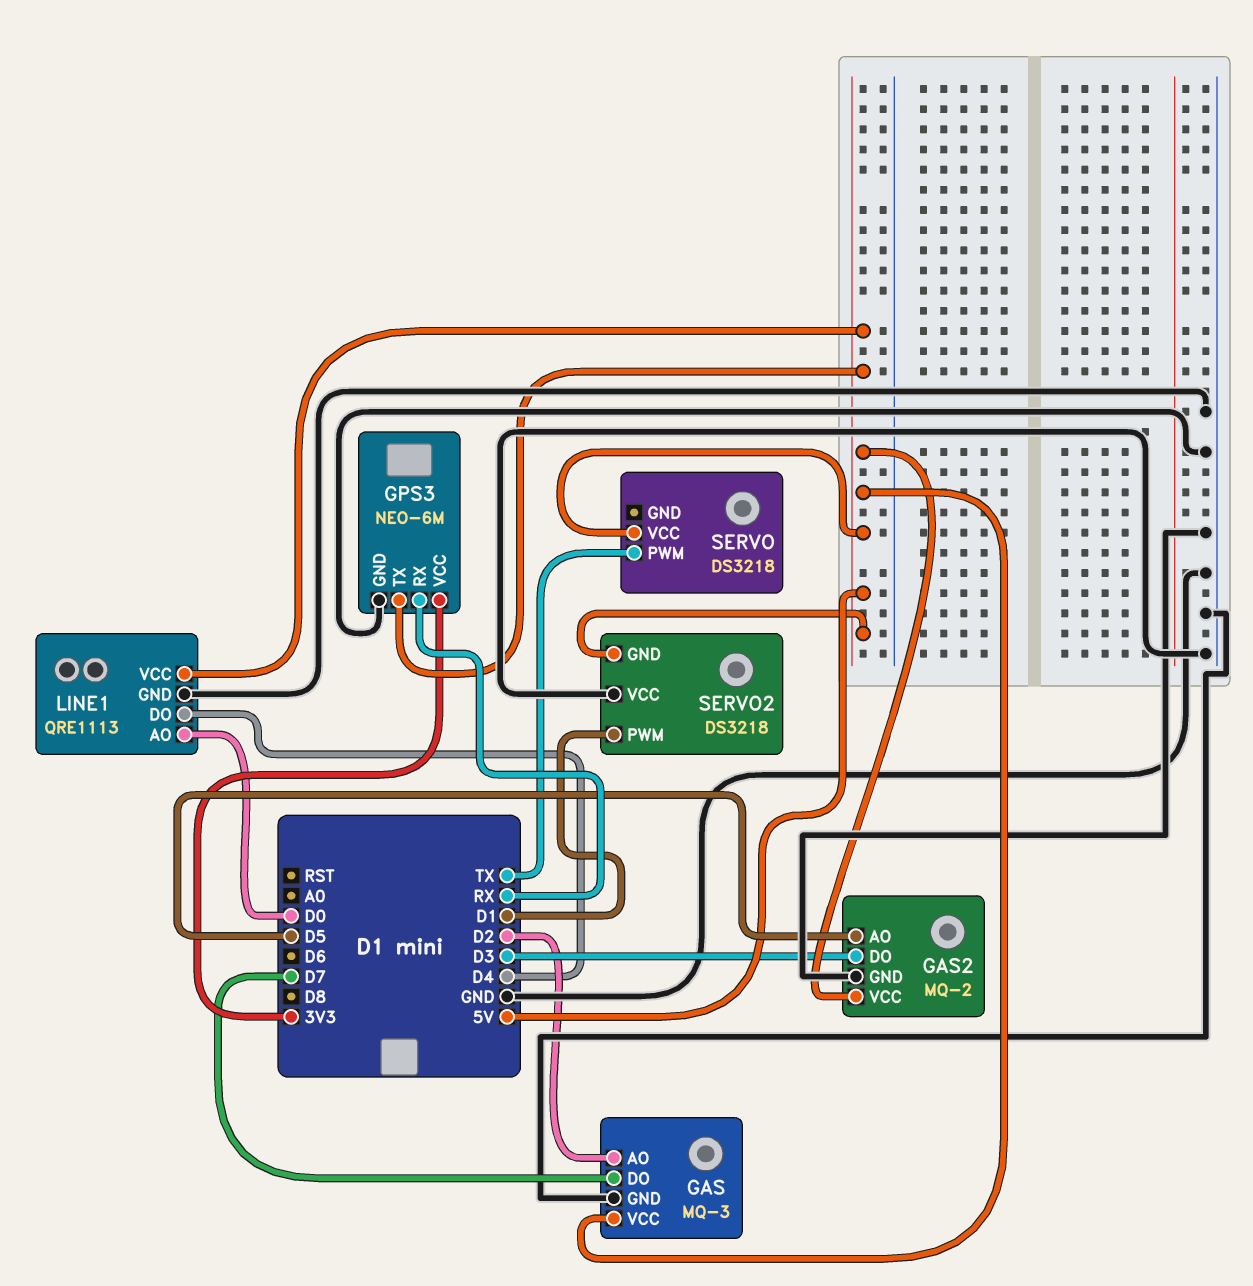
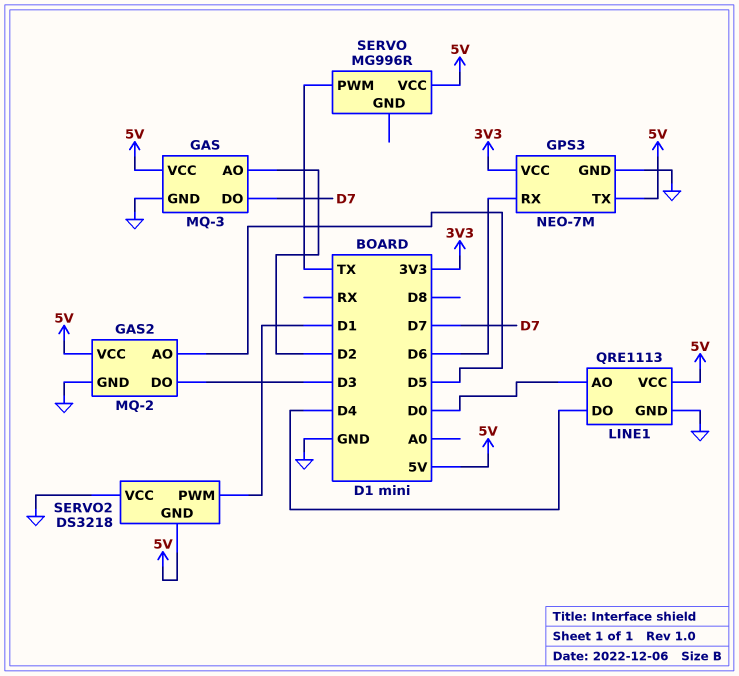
GPS3: NEO-6M -> NEO-7M
GPS3 pin RX: RX -> D6
SERVO: DS3218 -> MG996R

